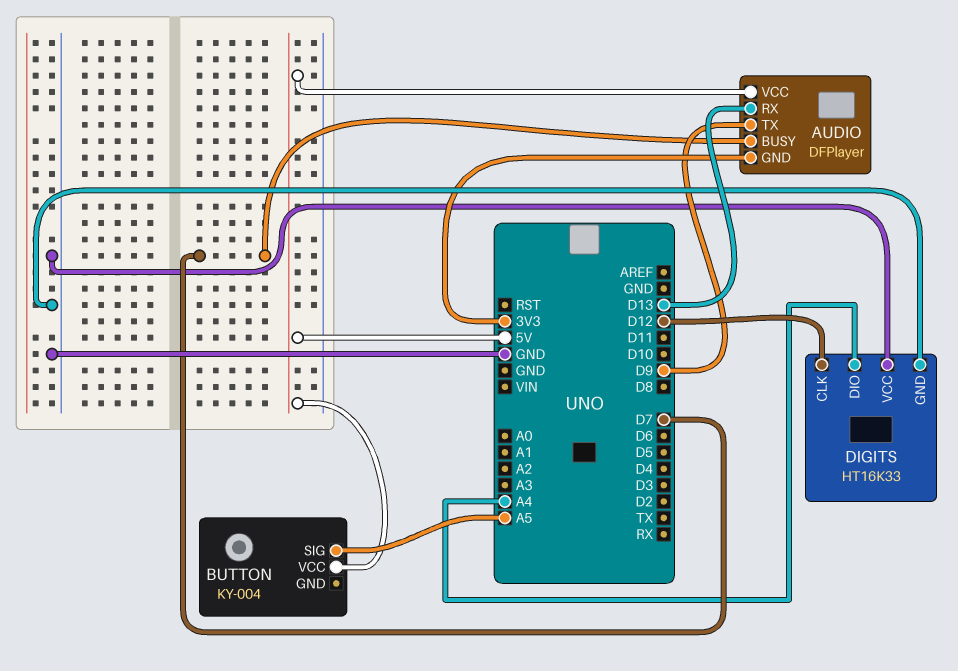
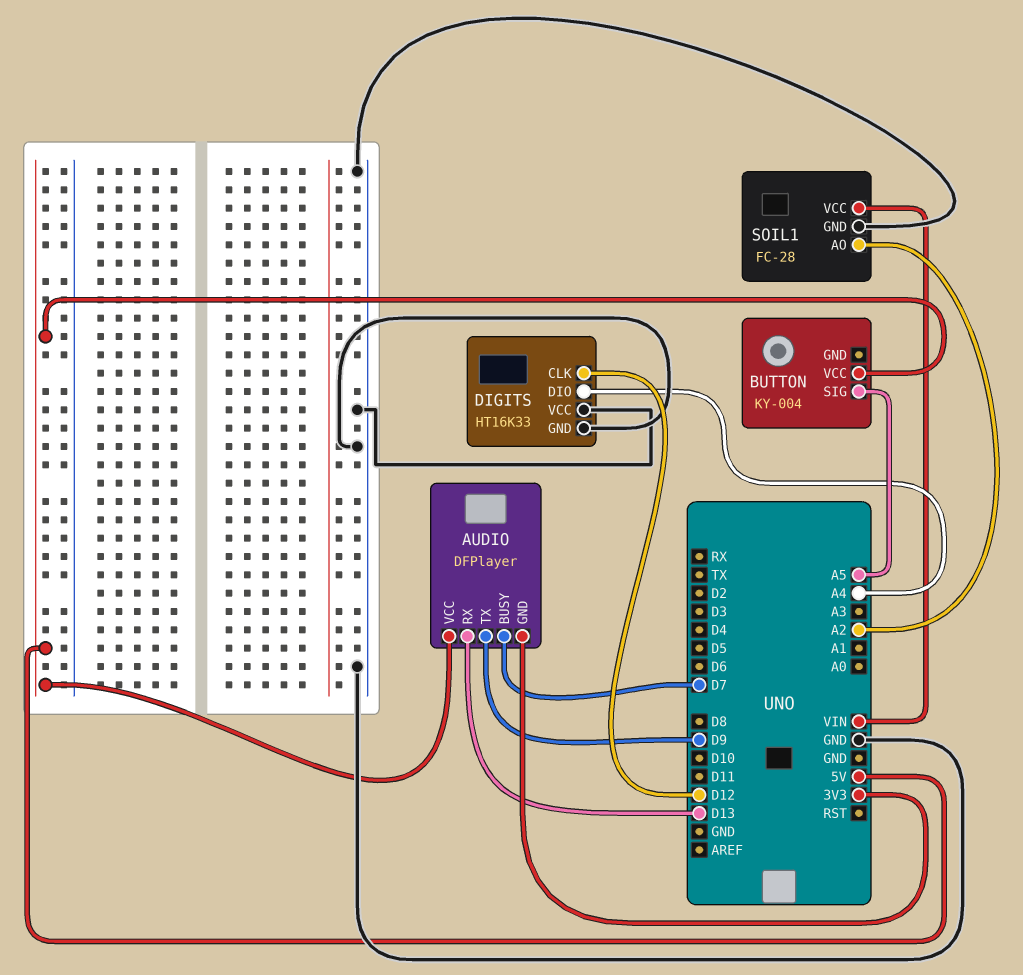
SOIL1: none -> FC-28
SOIL1 pin AO: none -> A2
SOIL1 pin GND: none -> GND
SOIL1 pin VCC: none -> VIN

